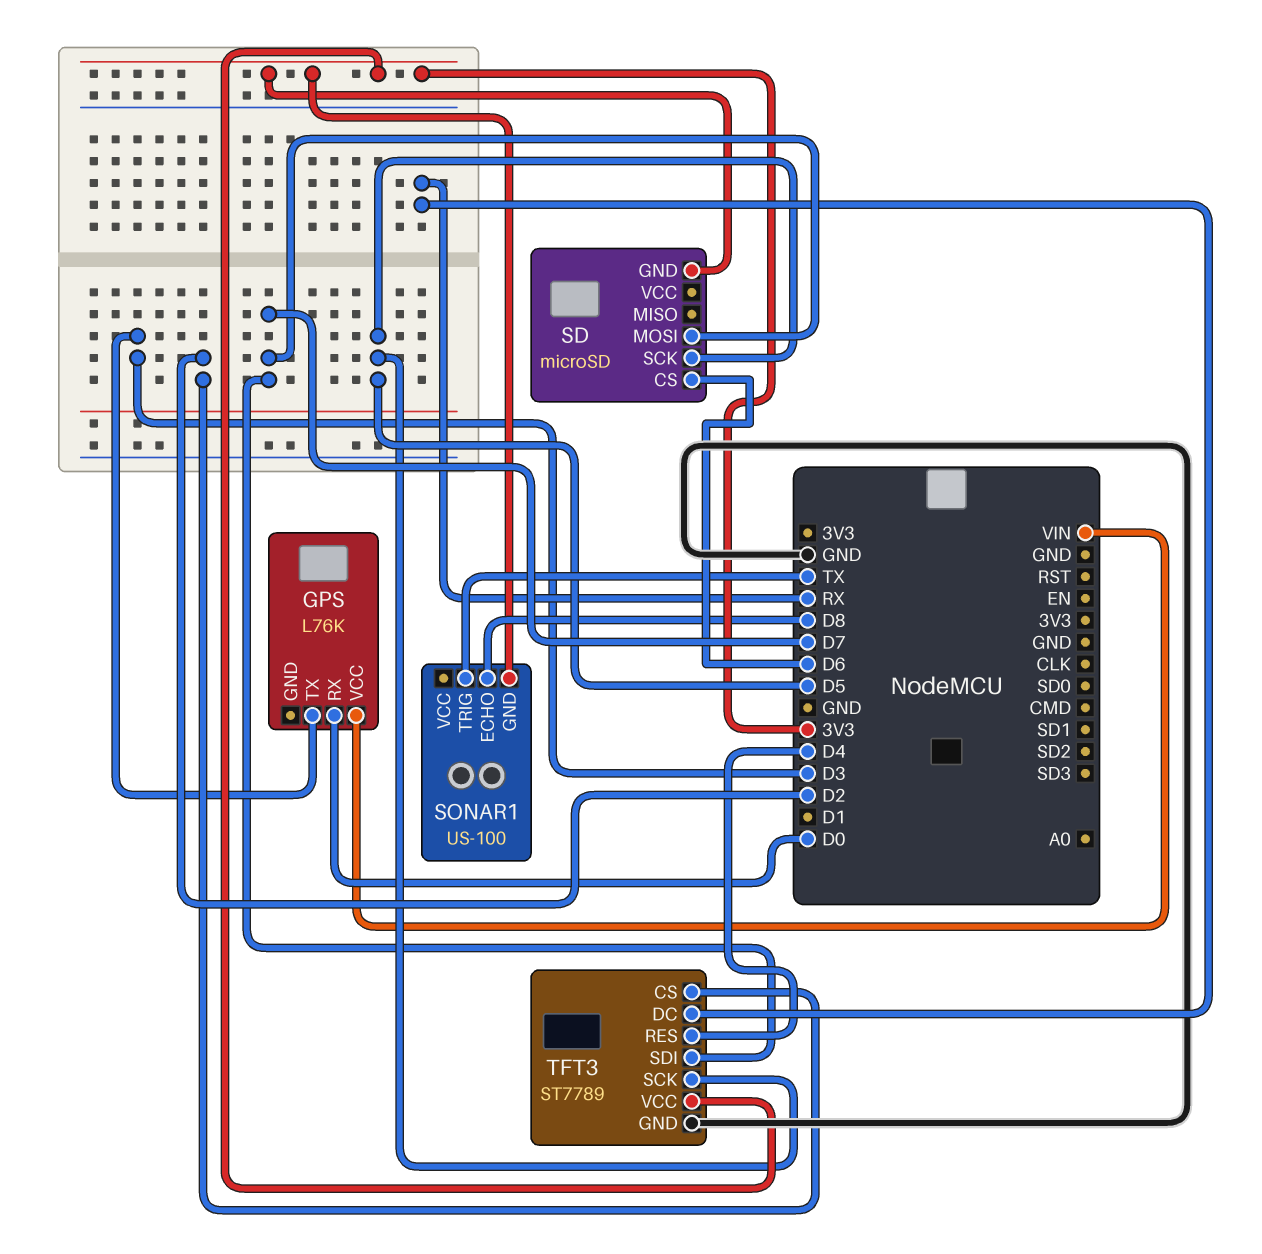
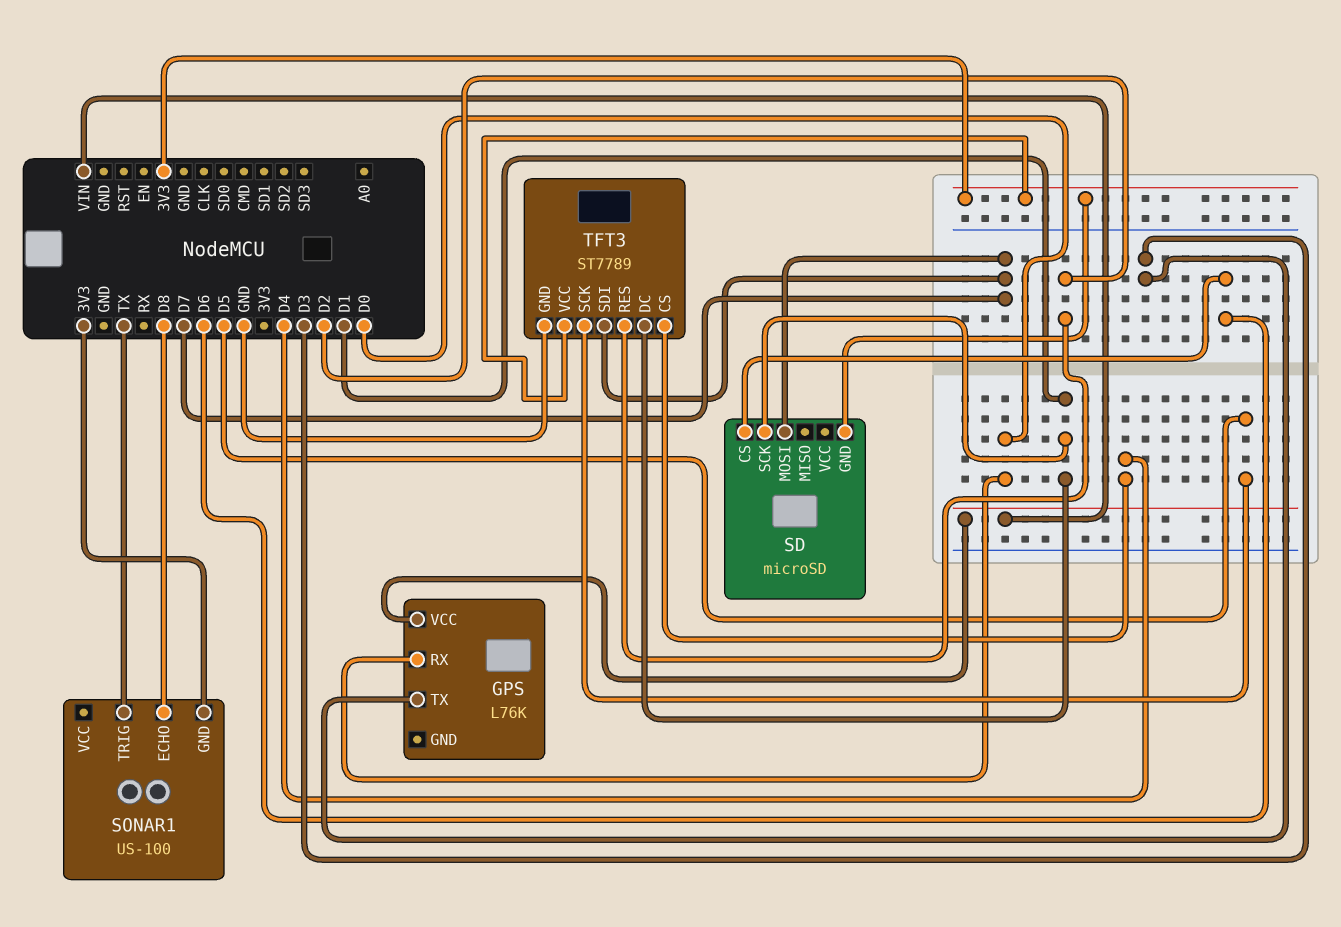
SD pin SCK: D5 -> D1
TFT3 pin CS: D2 -> D4
TFT3 pin DC: RX -> D1
TFT3 pin RES: D4 -> D2

